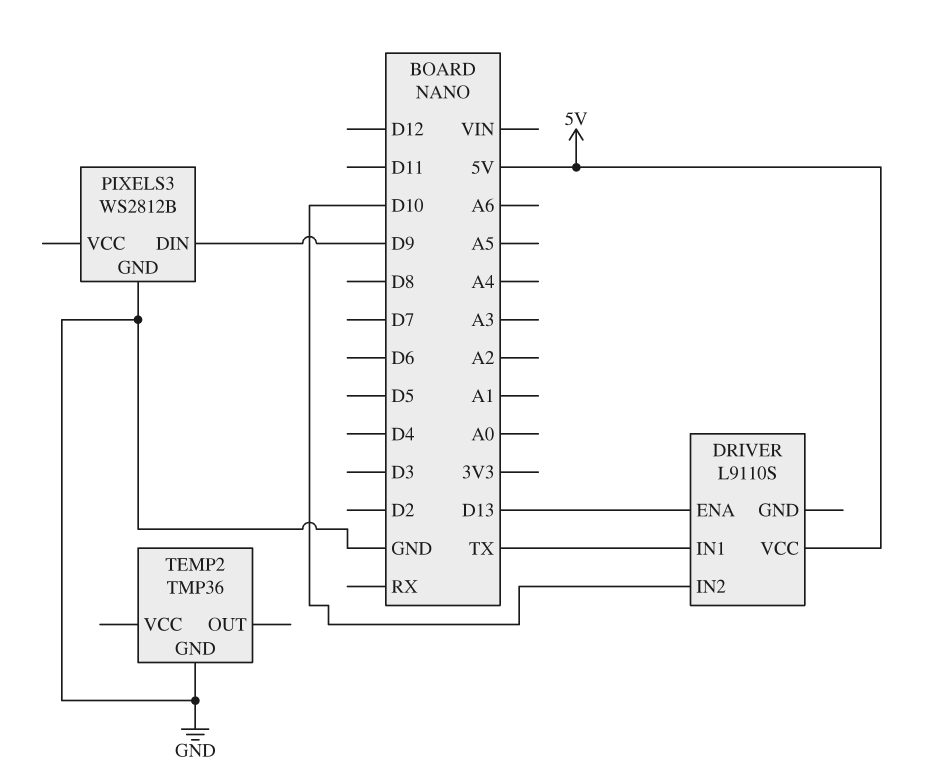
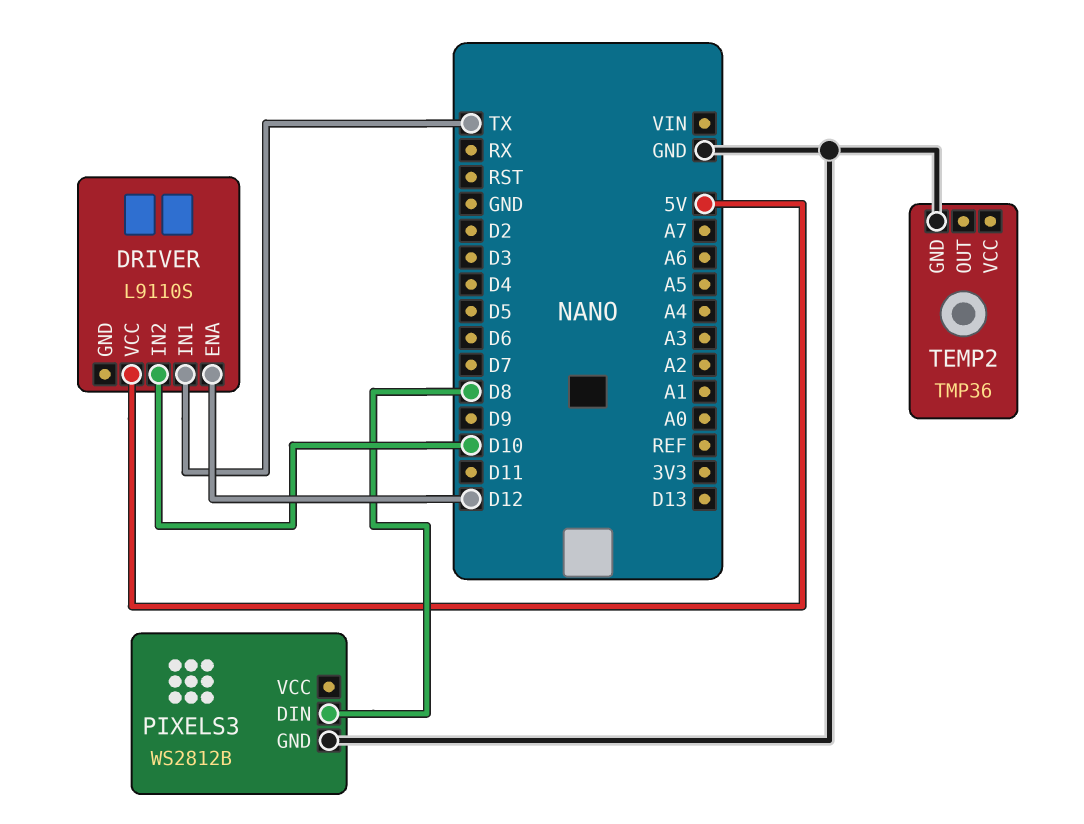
DRIVER pin ENA: D13 -> D12
PIXELS3 pin DIN: D9 -> D8

